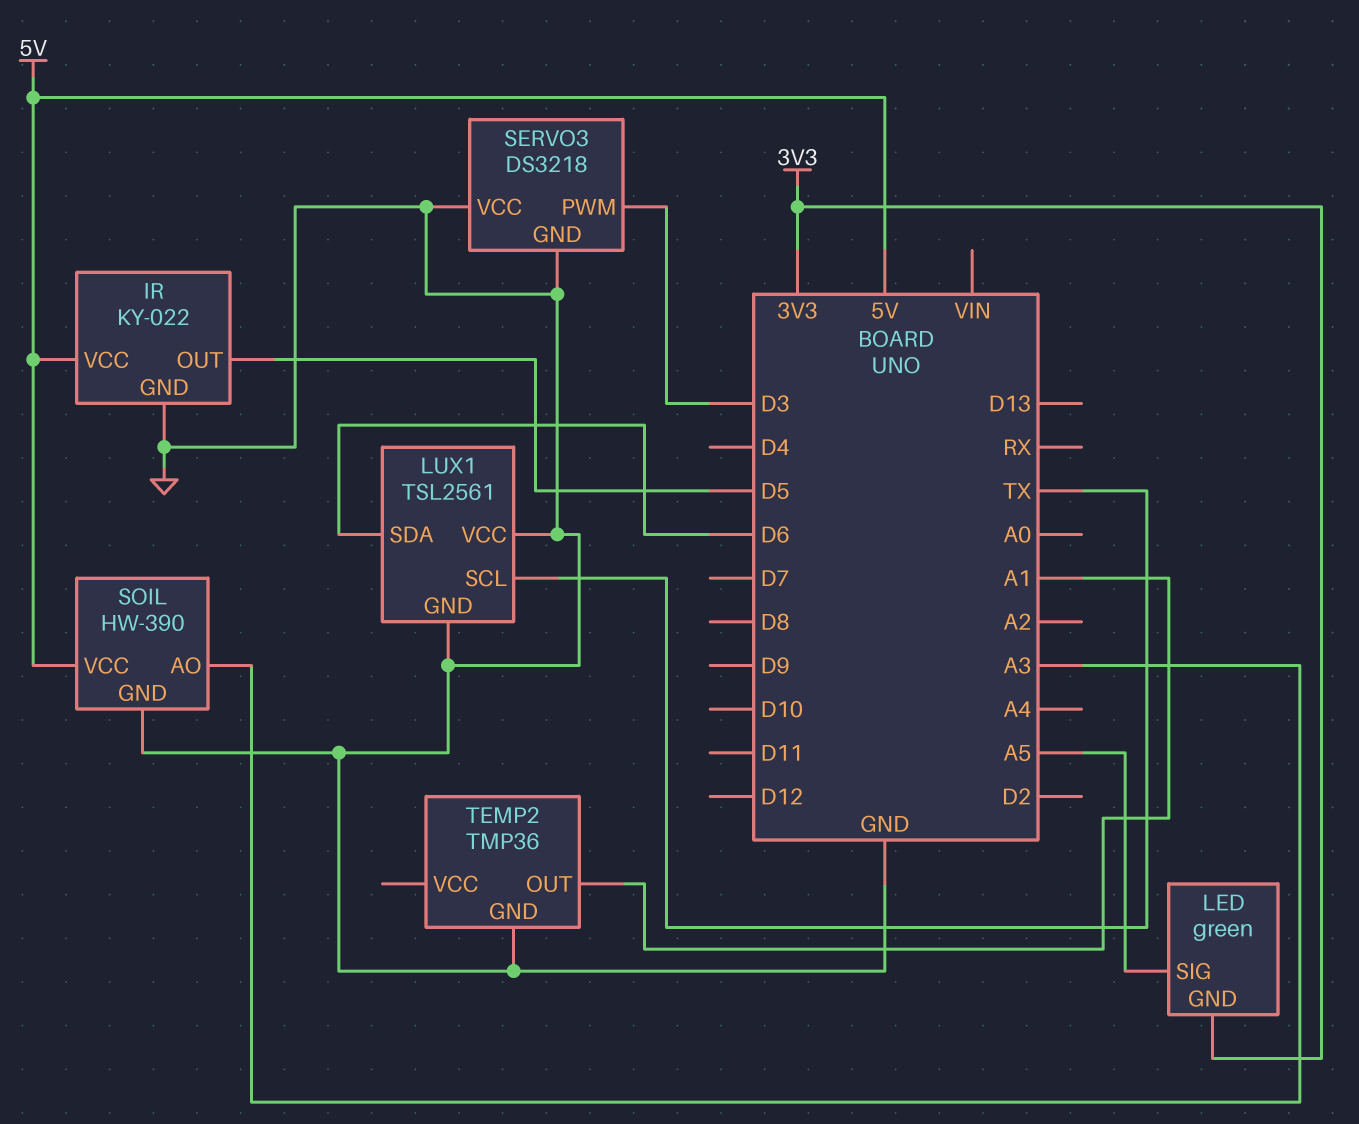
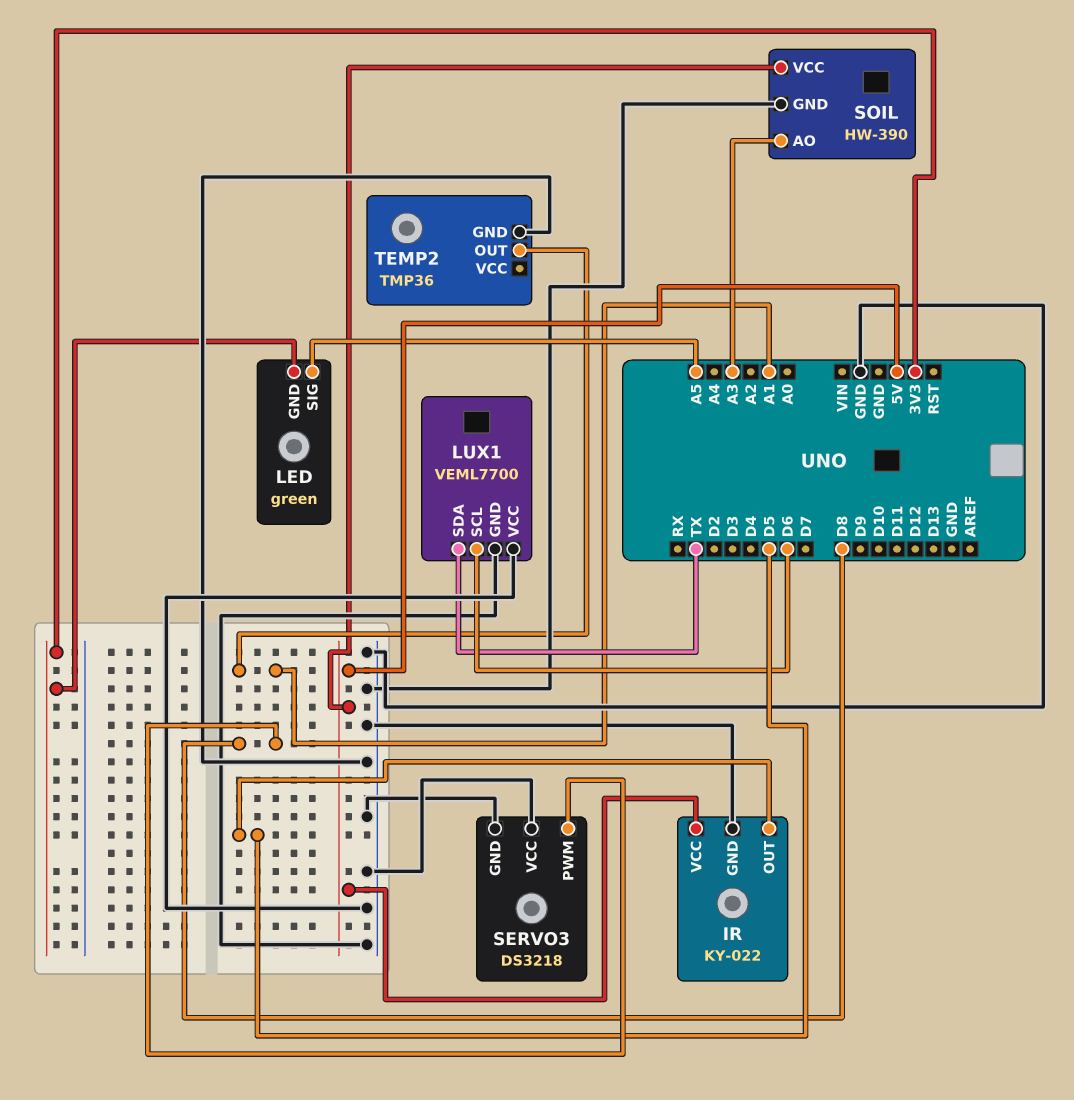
LUX1: TSL2561 -> VEML7700
LUX1 pin SCL: TX -> D6
LUX1 pin SDA: D6 -> TX
SERVO3 pin PWM: D3 -> D8

